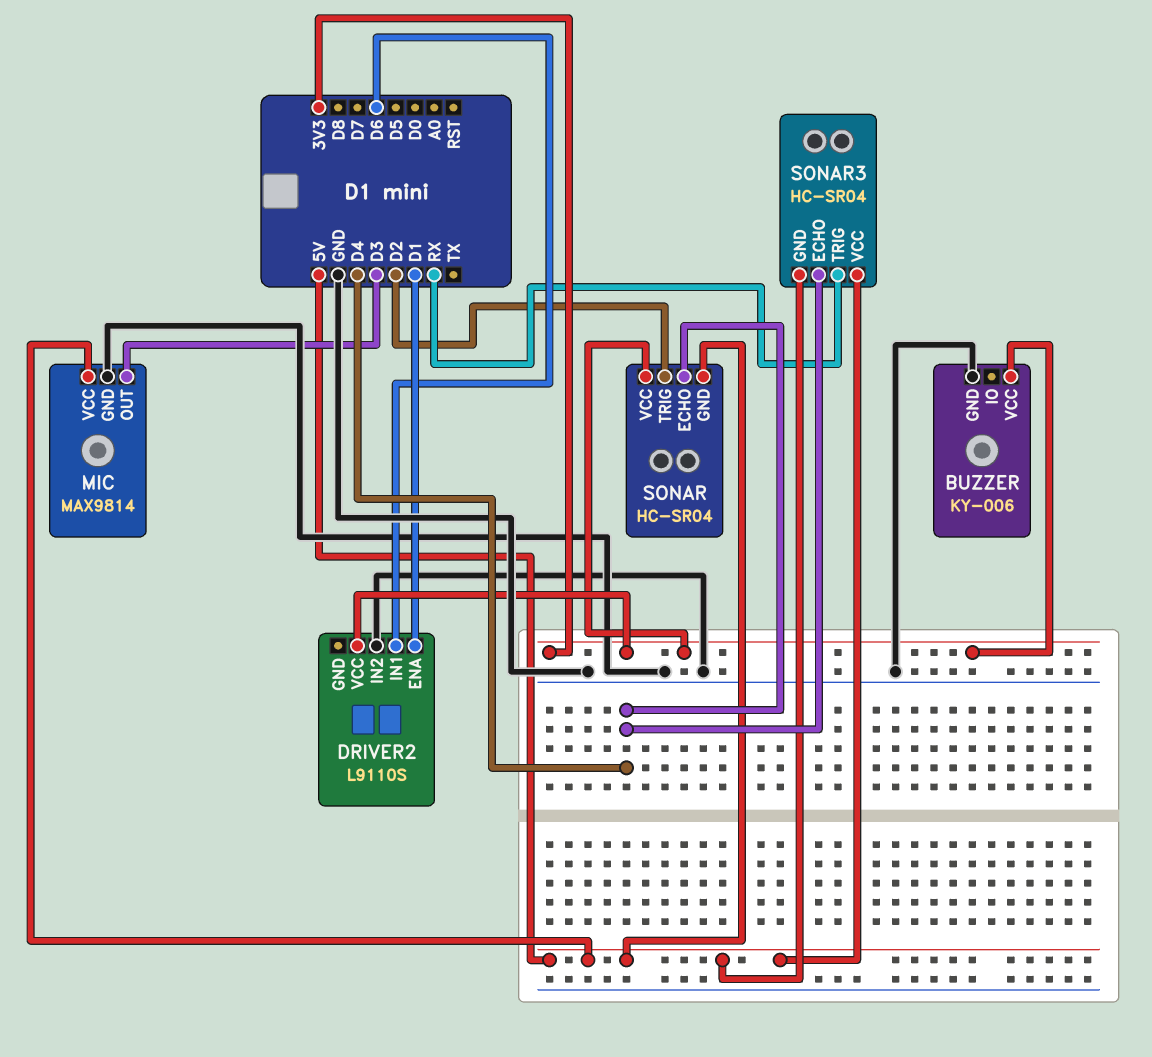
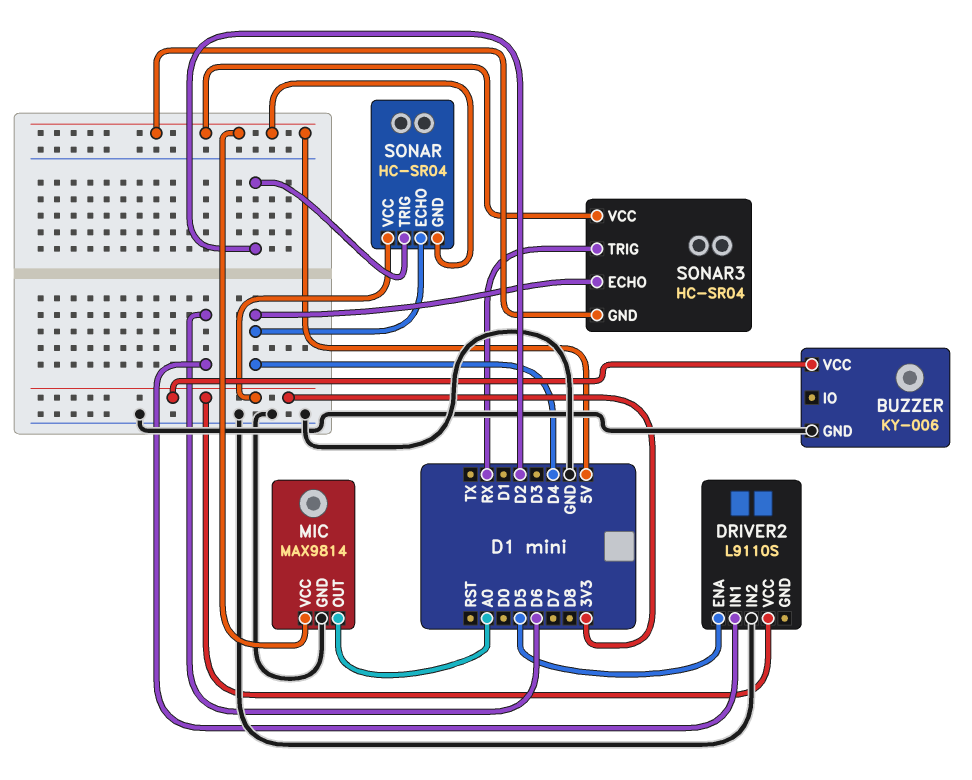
DRIVER2 pin ENA: D1 -> D5
MIC pin OUT: D3 -> A0

